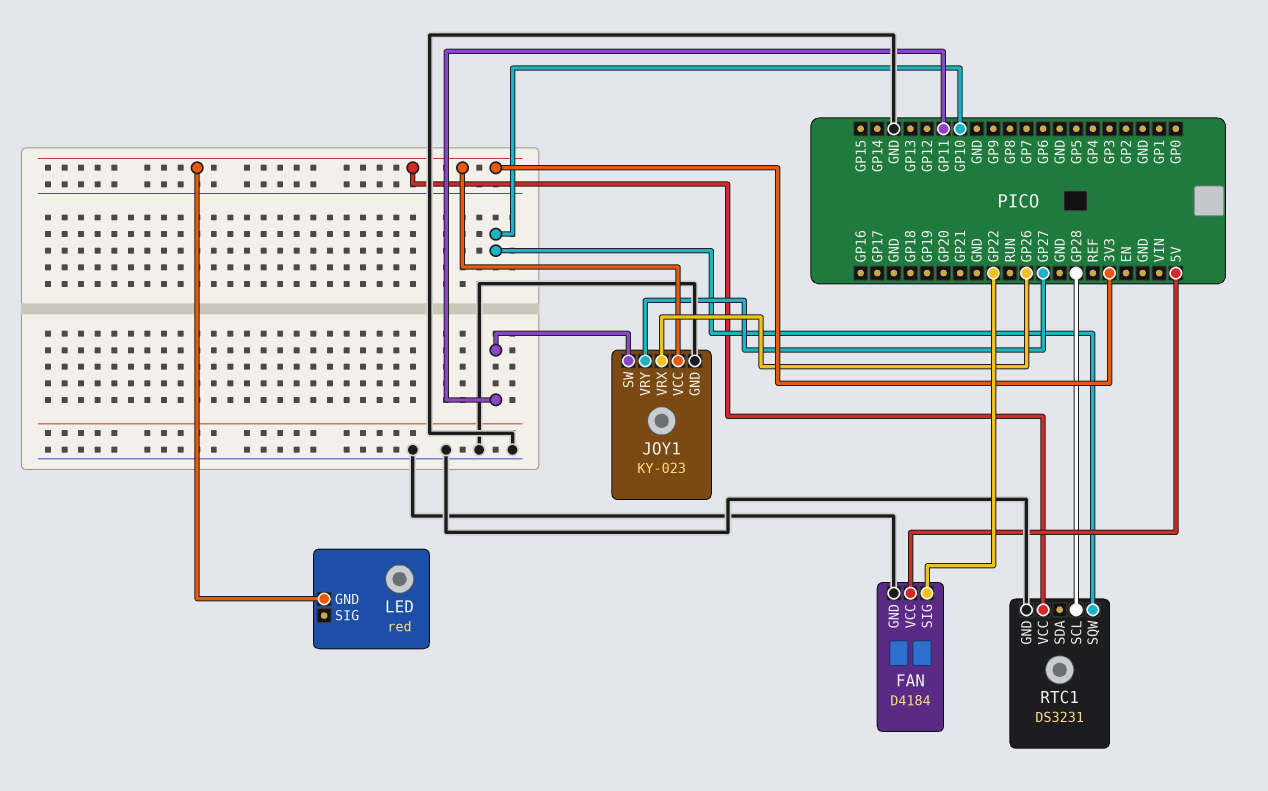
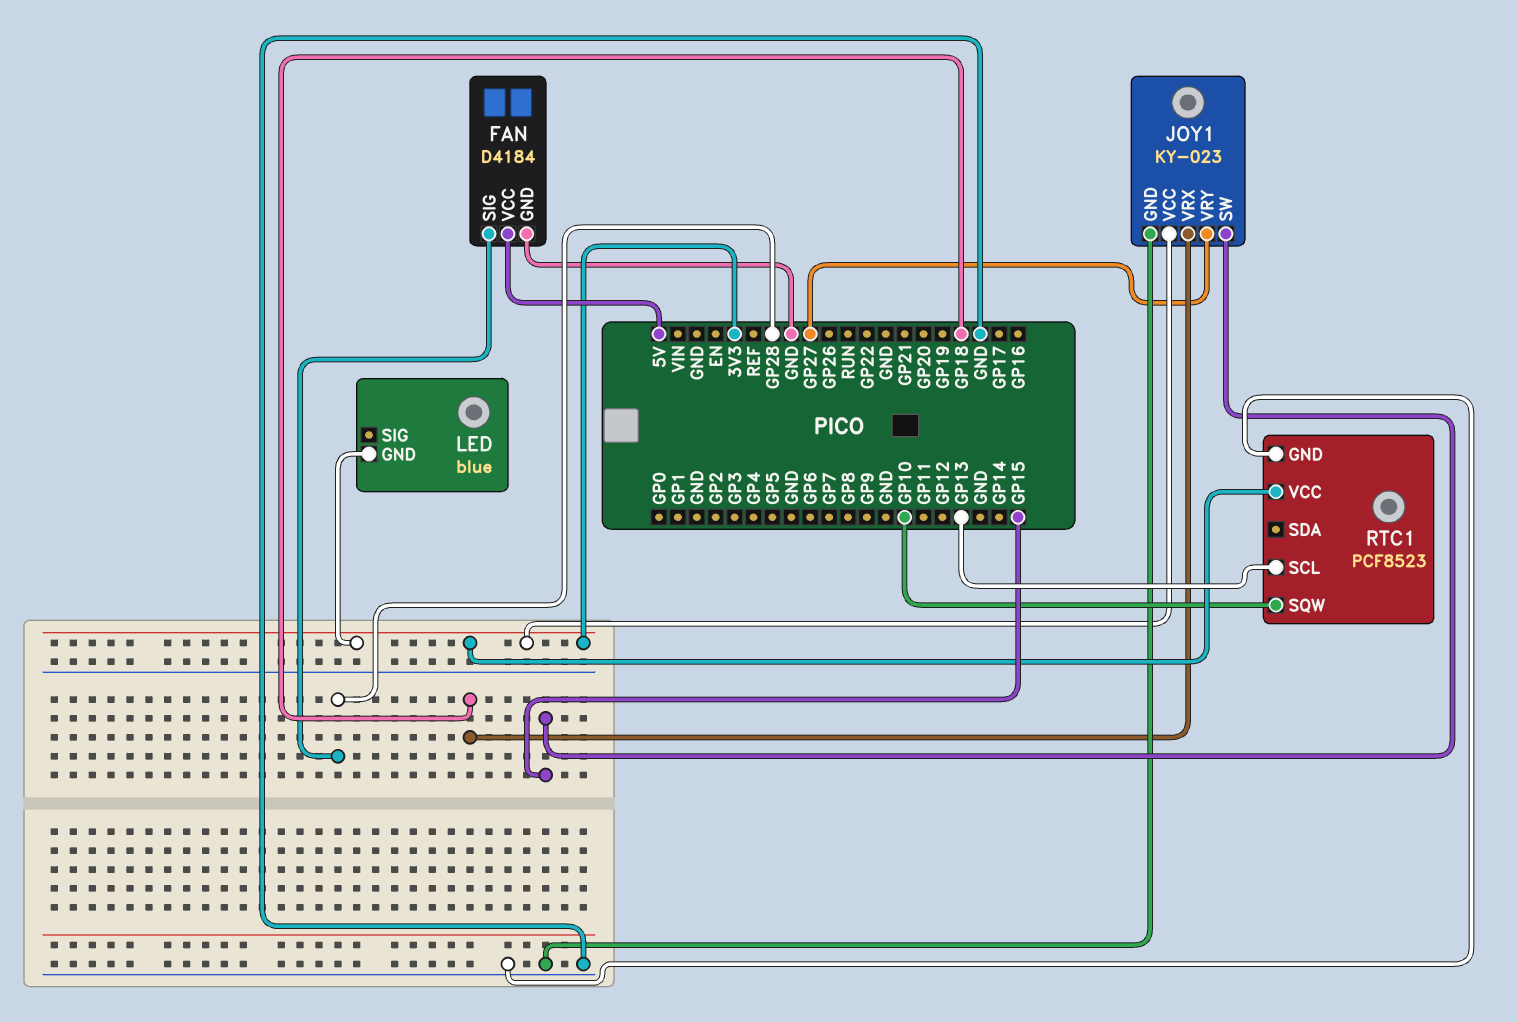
FAN pin SIG: GP22 -> GP28
JOY1 pin SW: GP11 -> GP15
JOY1 pin VRX: GP26 -> GP18
LED: red -> blue
RTC1: DS3231 -> PCF8523
RTC1 pin SCL: GP28 -> GP13

